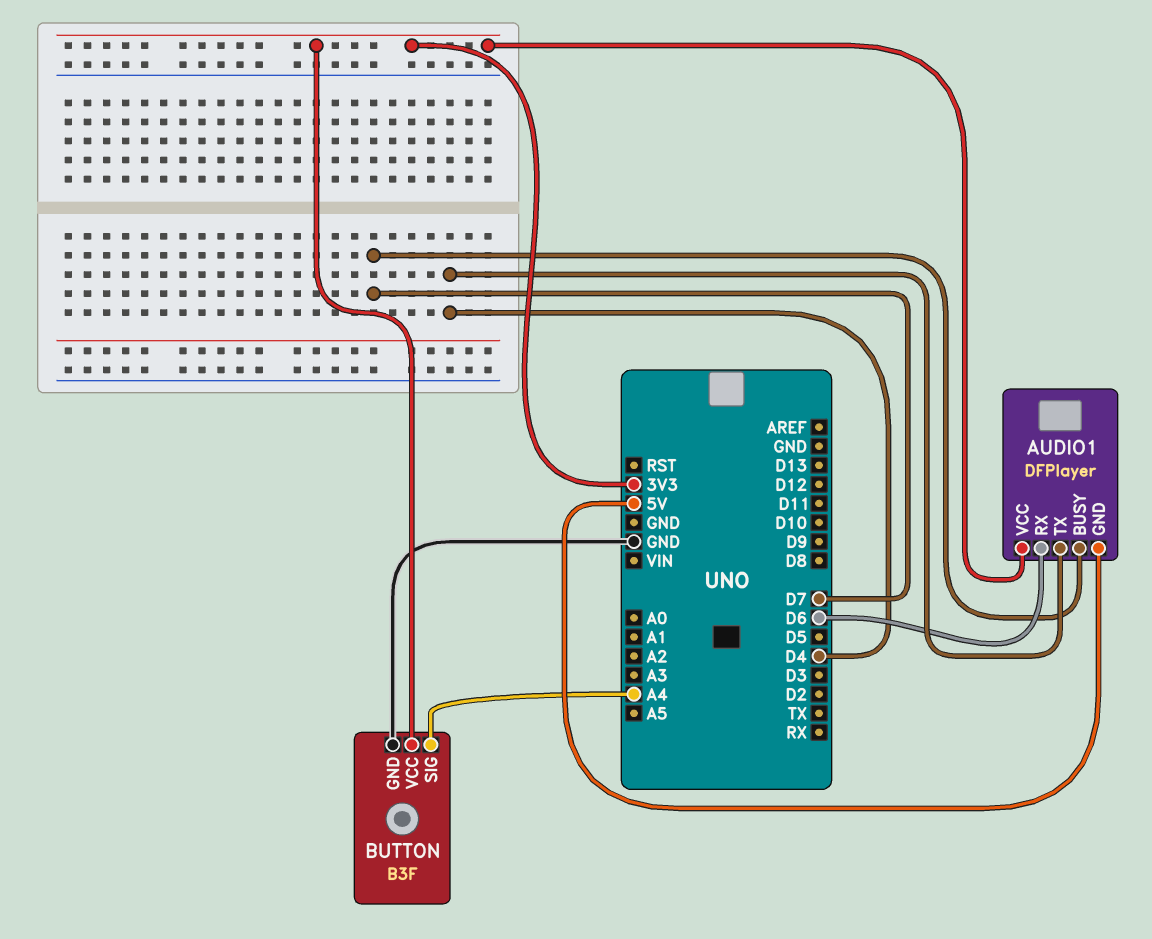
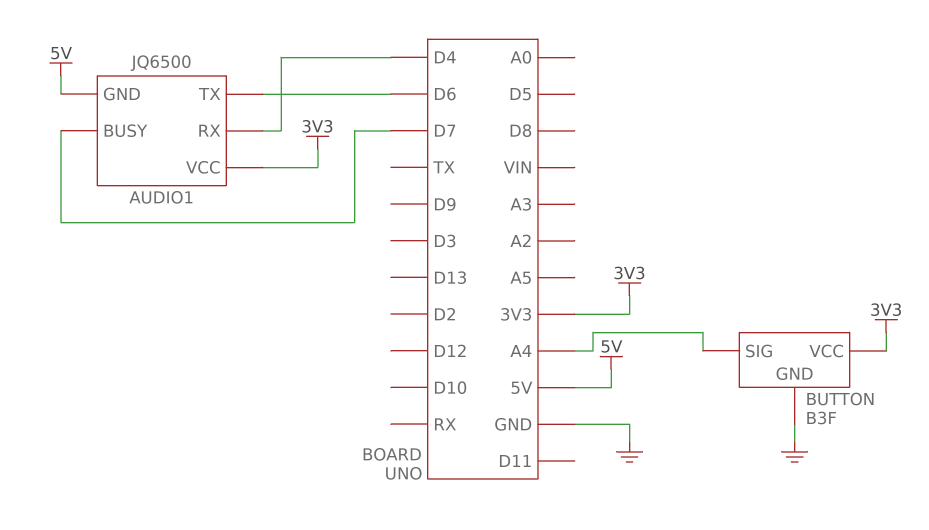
AUDIO1: DFPlayer -> JQ6500
AUDIO1 pin RX: D6 -> D4
AUDIO1 pin TX: D4 -> D6

